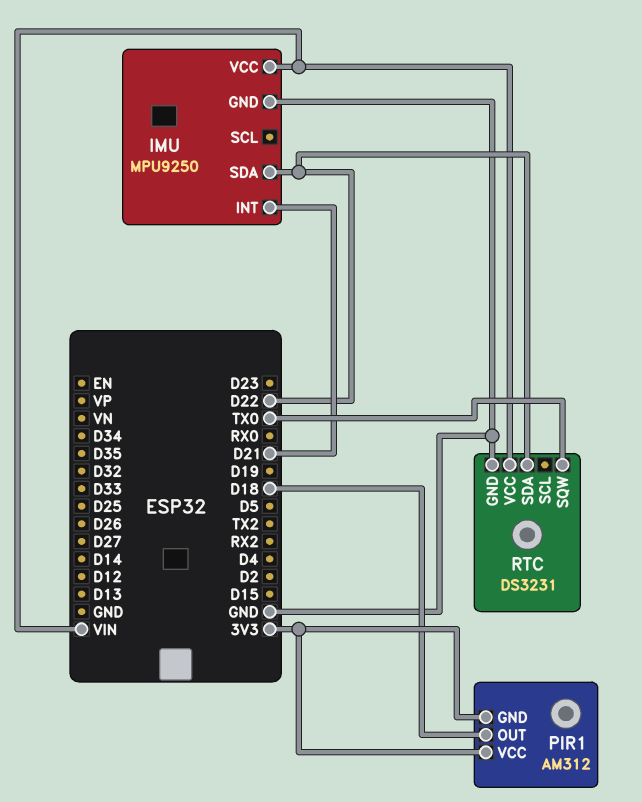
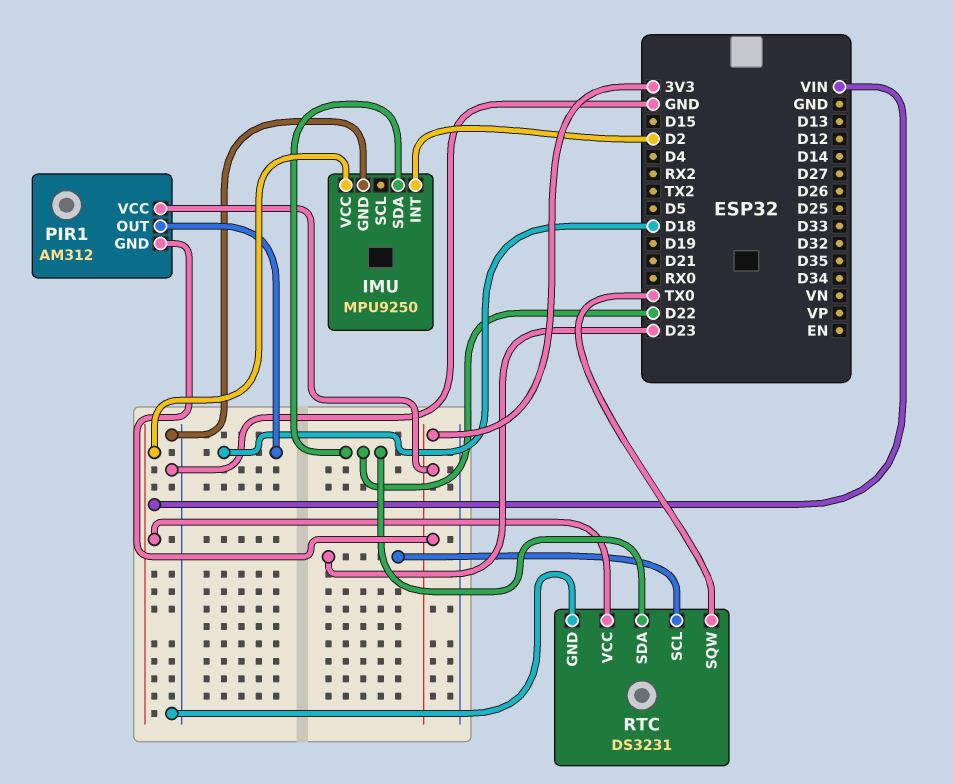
IMU pin INT: D21 -> D2
RTC pin SCL: none -> D23

